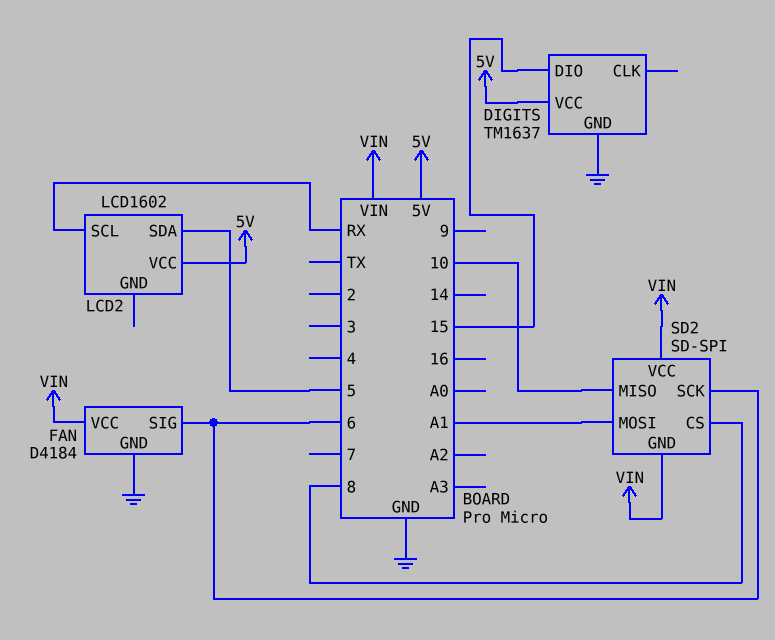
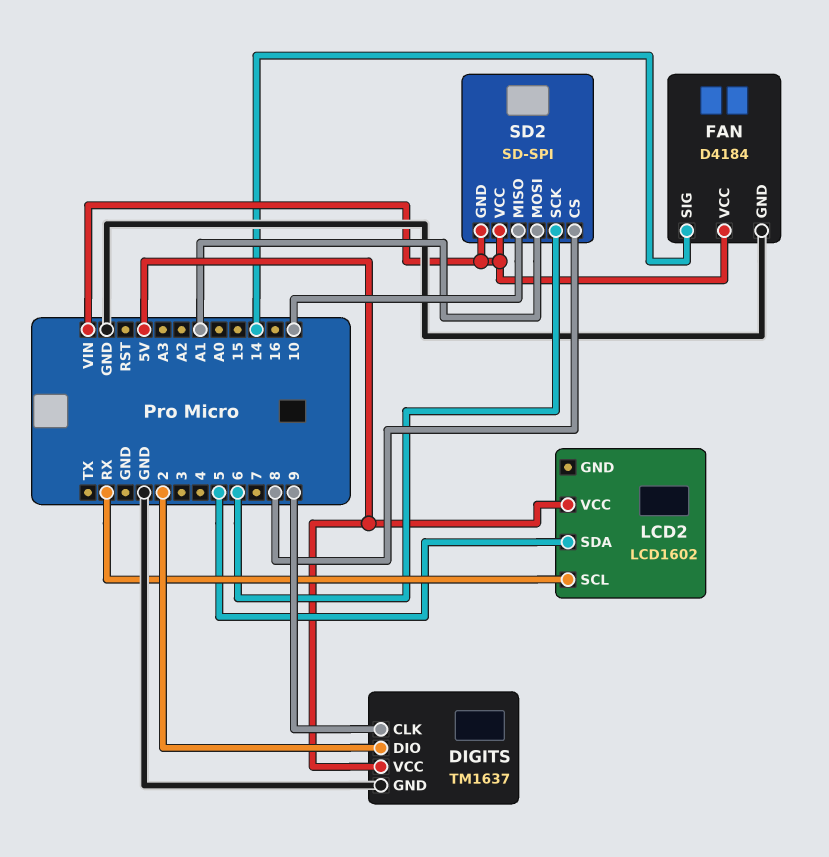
DIGITS pin CLK: none -> 9
DIGITS pin DIO: 15 -> 2
FAN pin SIG: 6 -> 14

